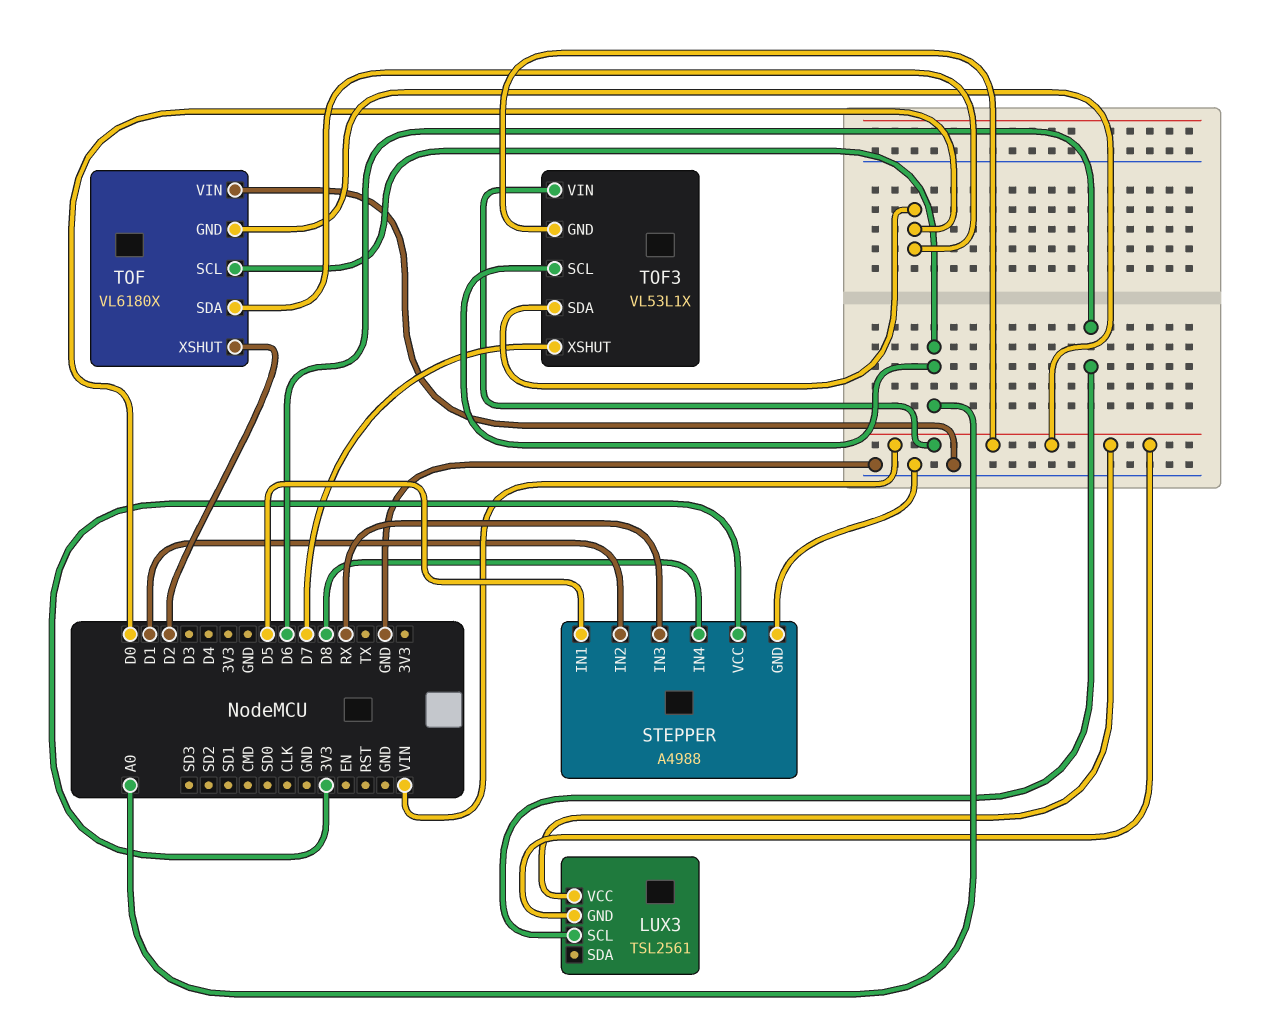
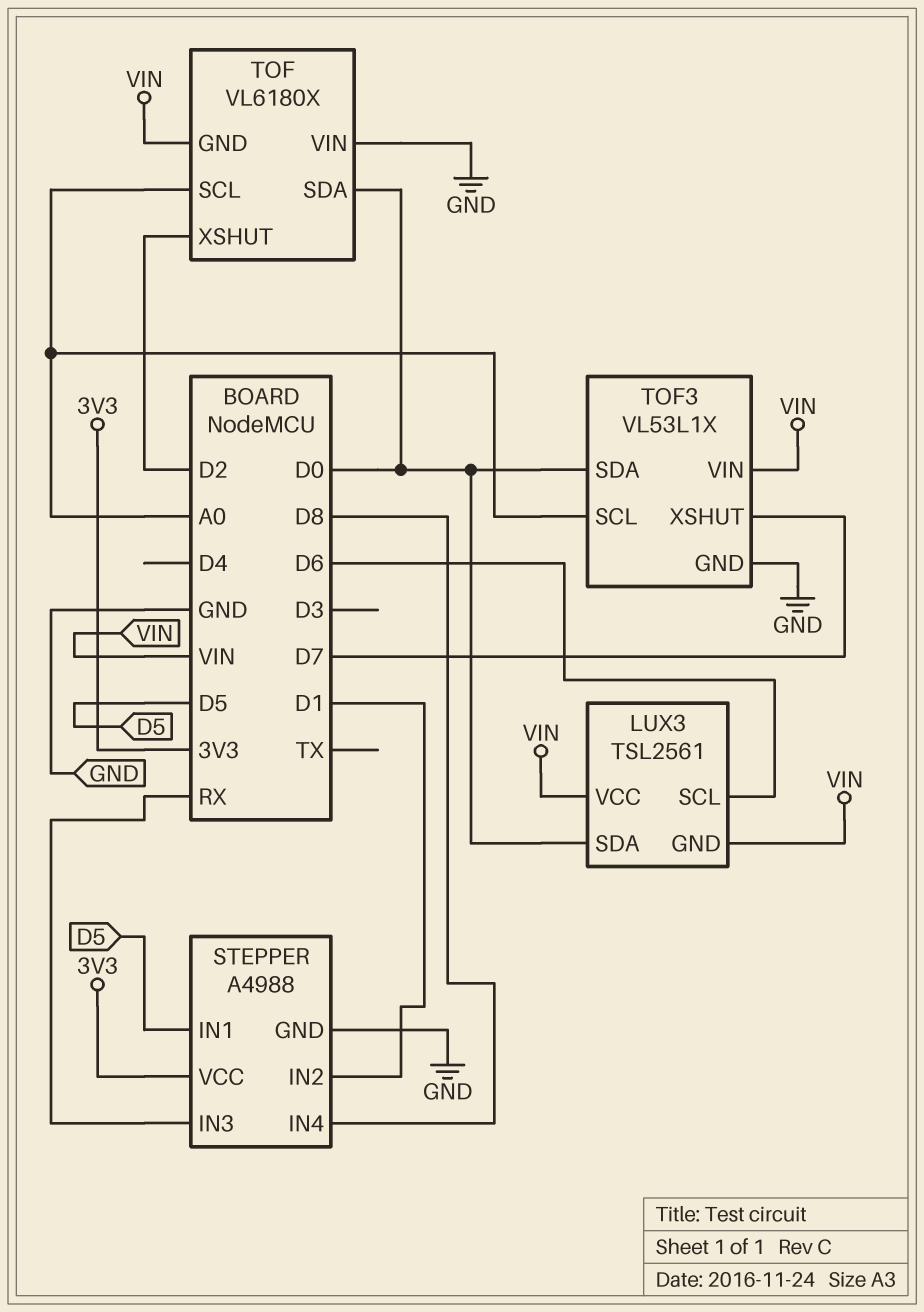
LUX3 pin SDA: none -> D0
TOF3 pin GND: VIN -> GND

